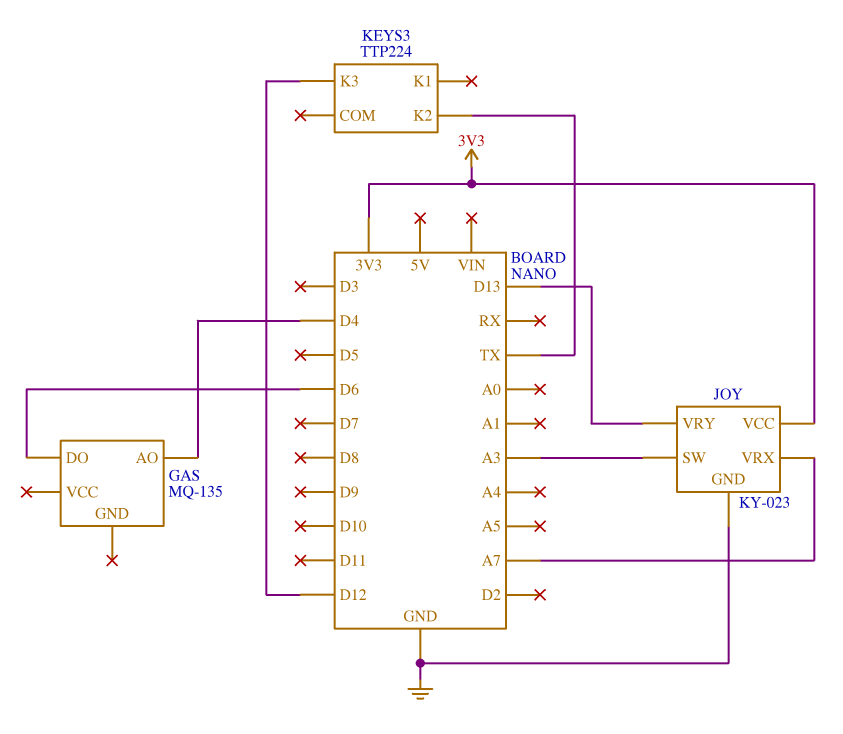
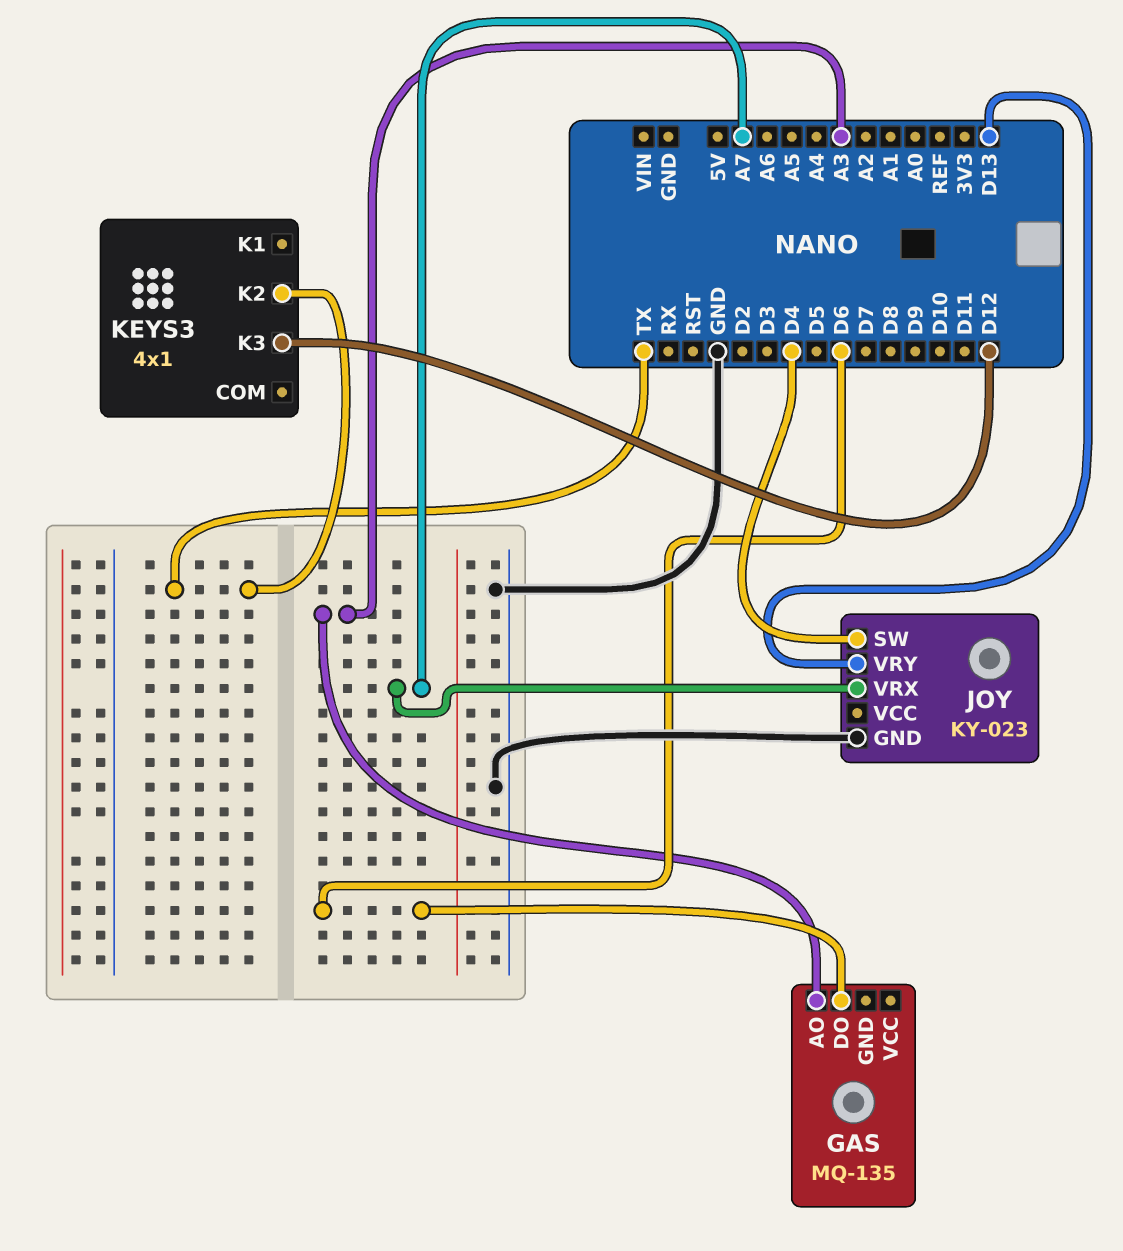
GAS pin AO: D4 -> A3
JOY pin SW: A3 -> D4
JOY pin VCC: 3V3 -> none
KEYS3: TTP224 -> 4x1

